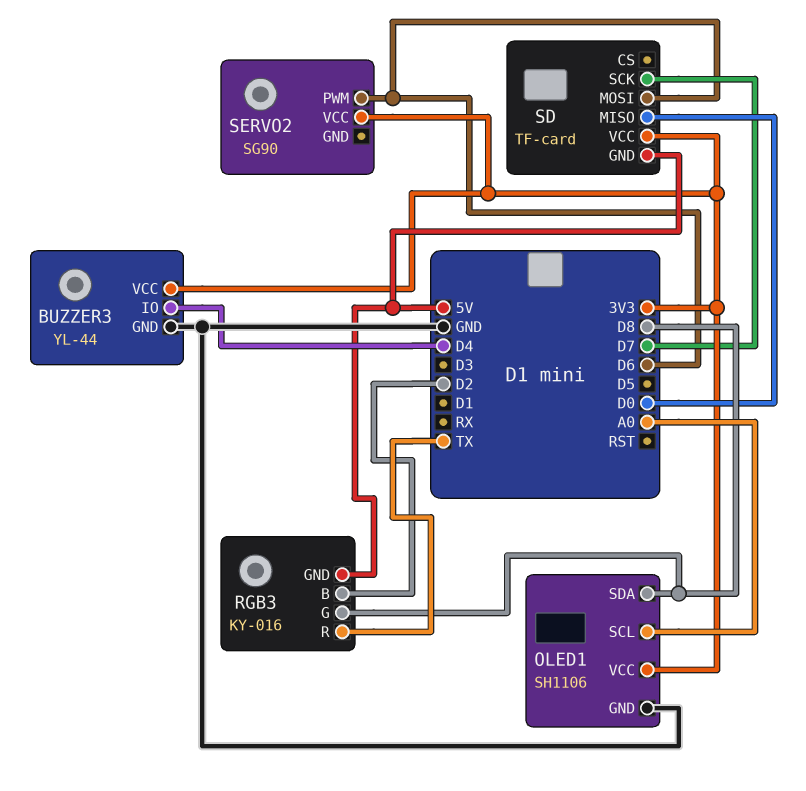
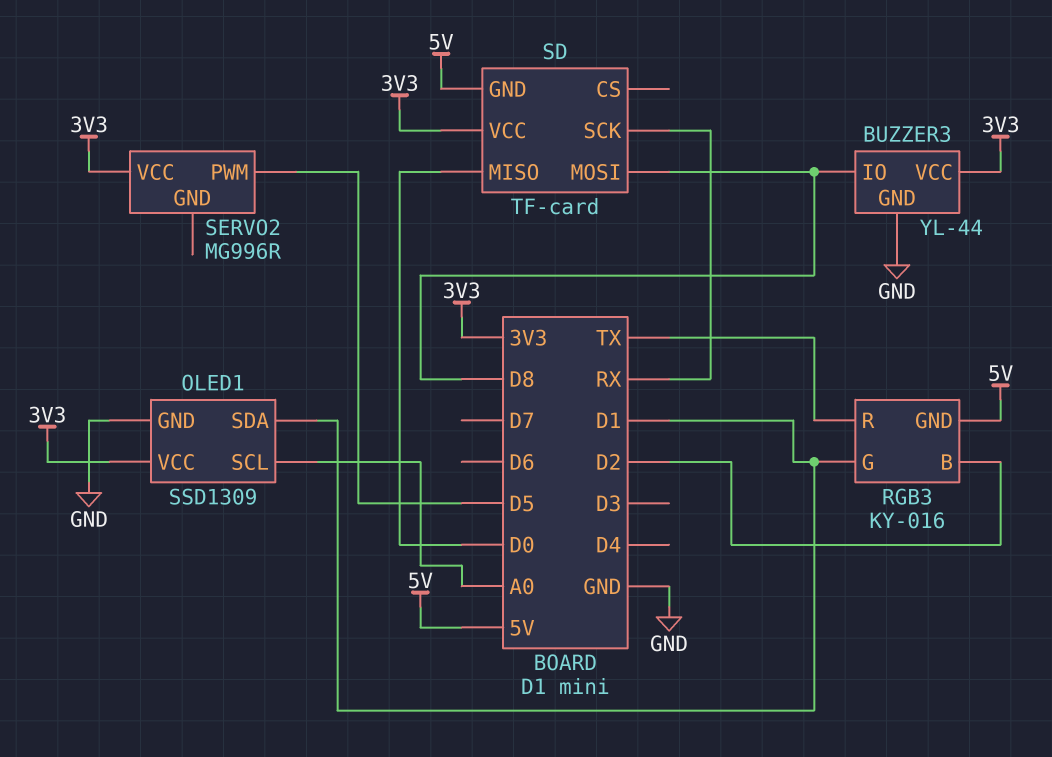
BUZZER3 pin IO: D4 -> D8
OLED1: SH1106 -> SSD1309
OLED1 pin SDA: D8 -> D1
RGB3 pin G: D8 -> D1
SD pin MOSI: D6 -> D8
SD pin SCK: D7 -> RX
SERVO2: SG90 -> MG996R
SERVO2 pin PWM: D6 -> D5

